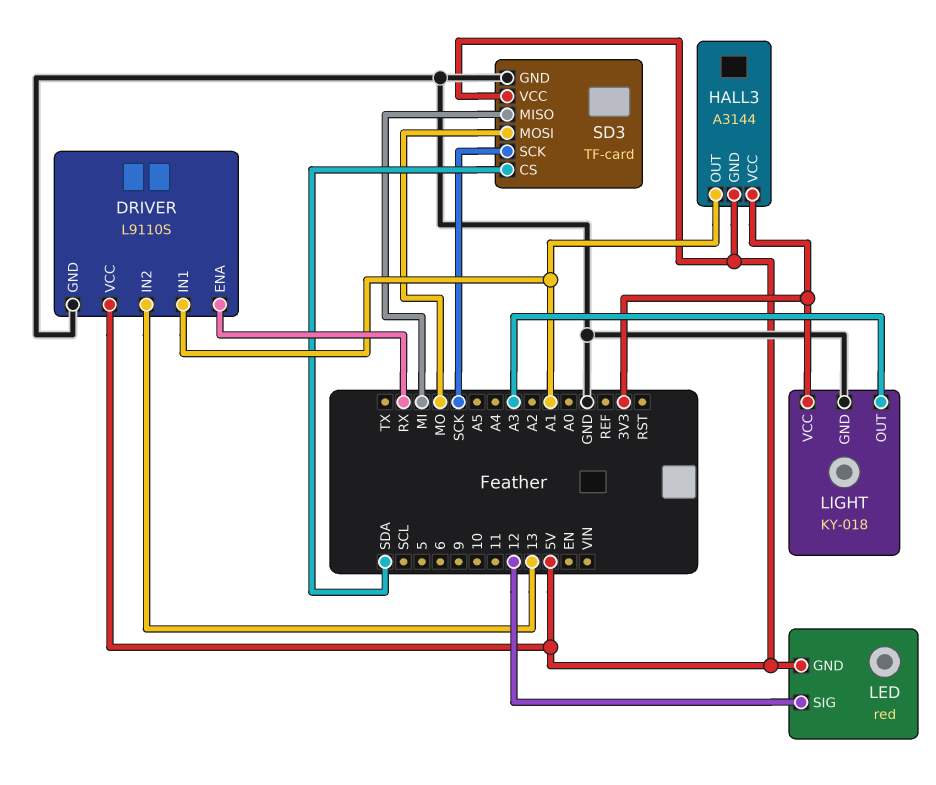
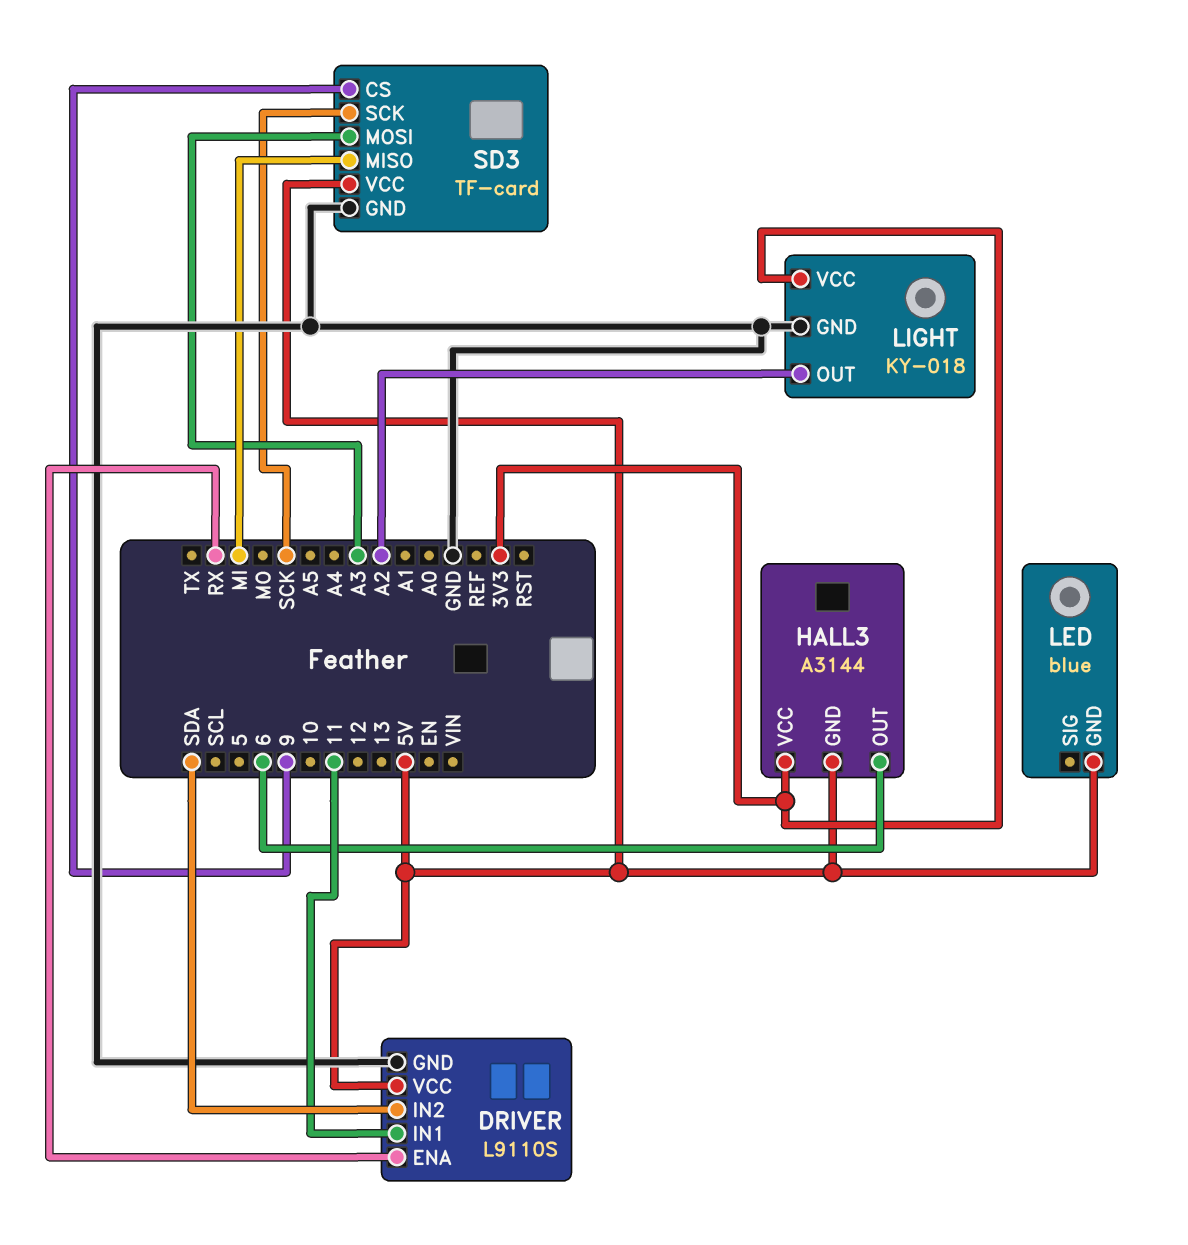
DRIVER pin IN1: A1 -> 11
DRIVER pin IN2: 13 -> SDA
HALL3 pin OUT: A1 -> 6
LED: red -> blue
LED pin SIG: 12 -> none
LIGHT pin OUT: A3 -> A2
SD3 pin CS: SDA -> 9
SD3 pin MOSI: MO -> A3

